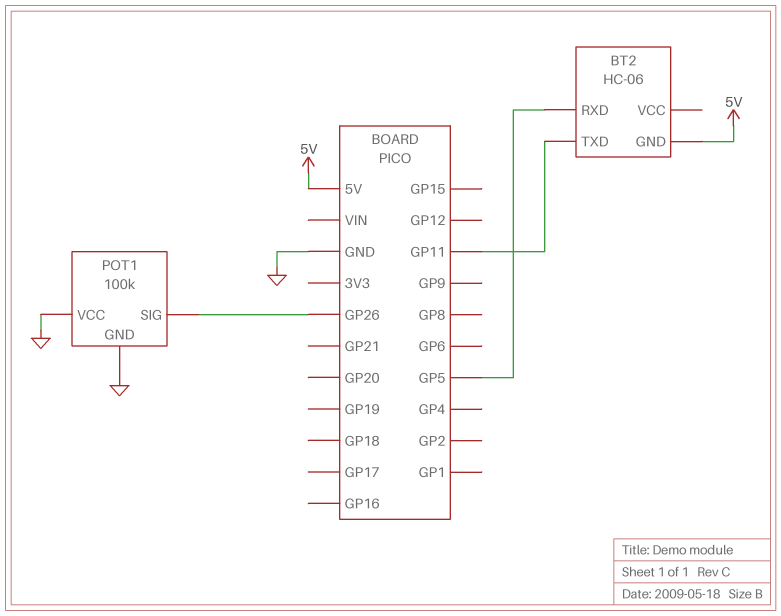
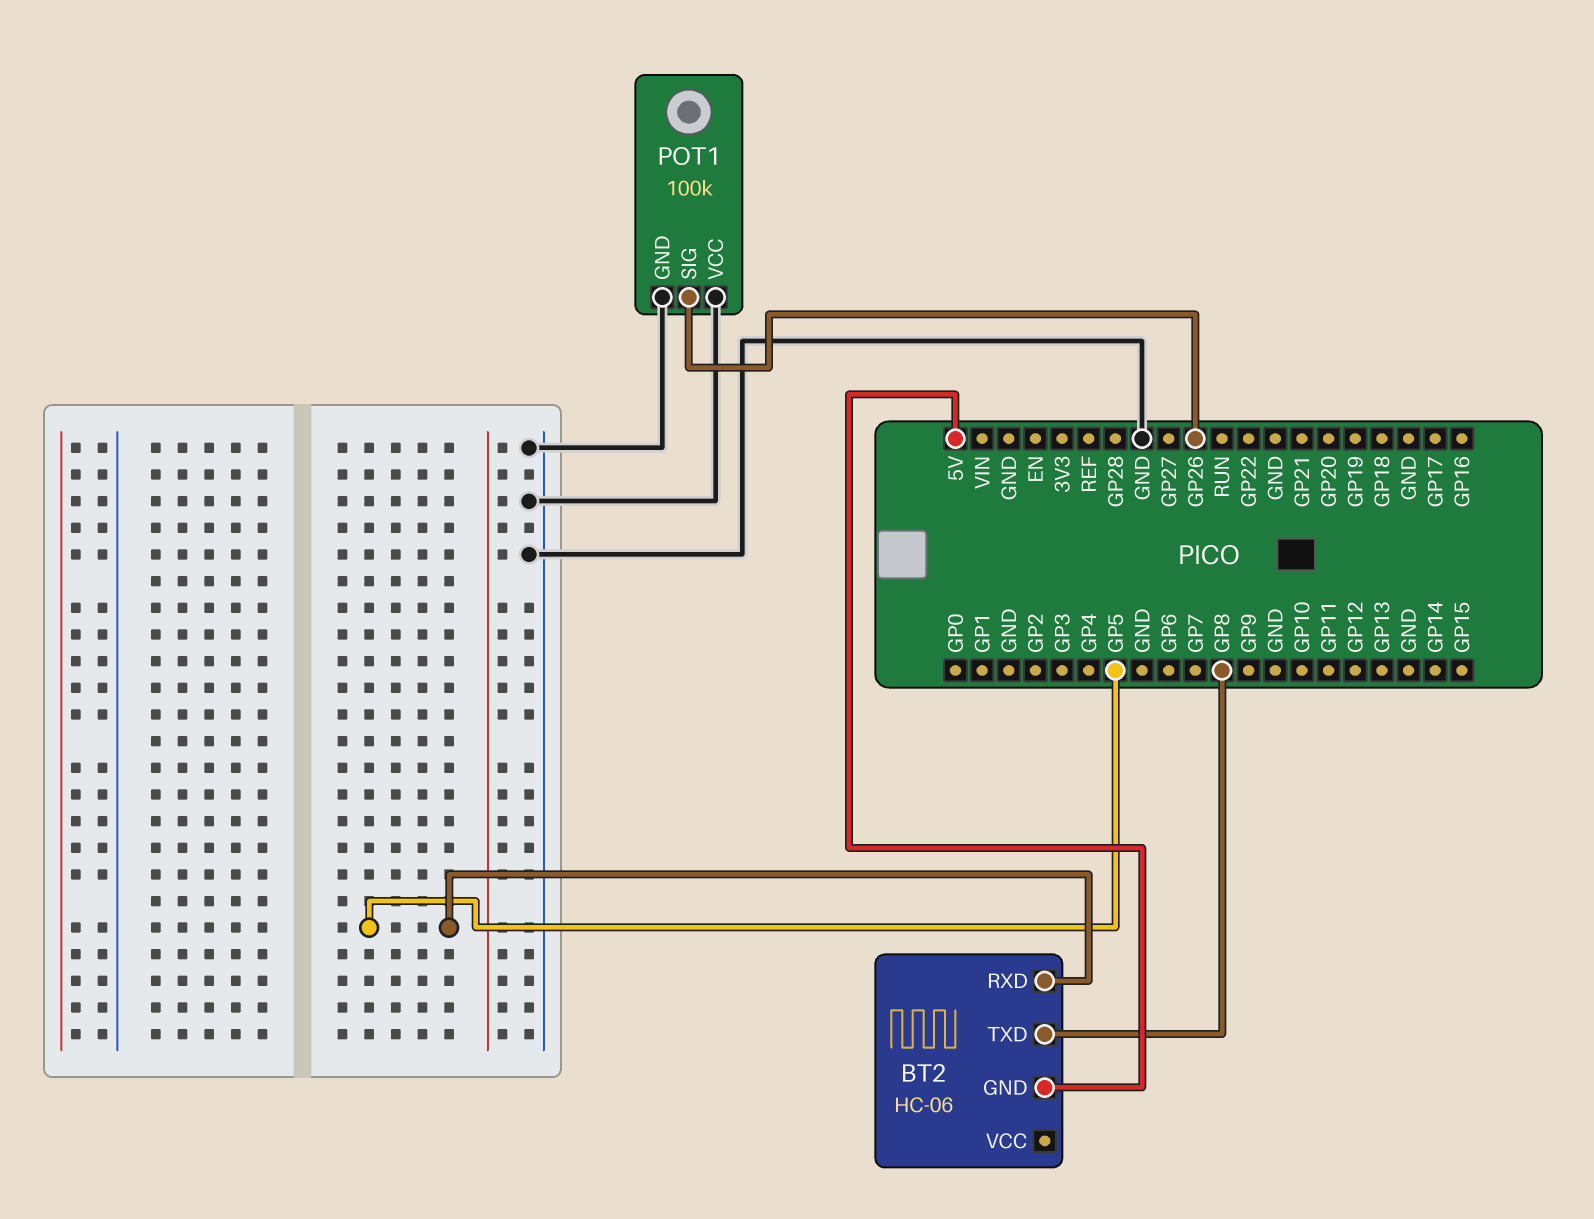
BT2 pin TXD: GP11 -> GP8

